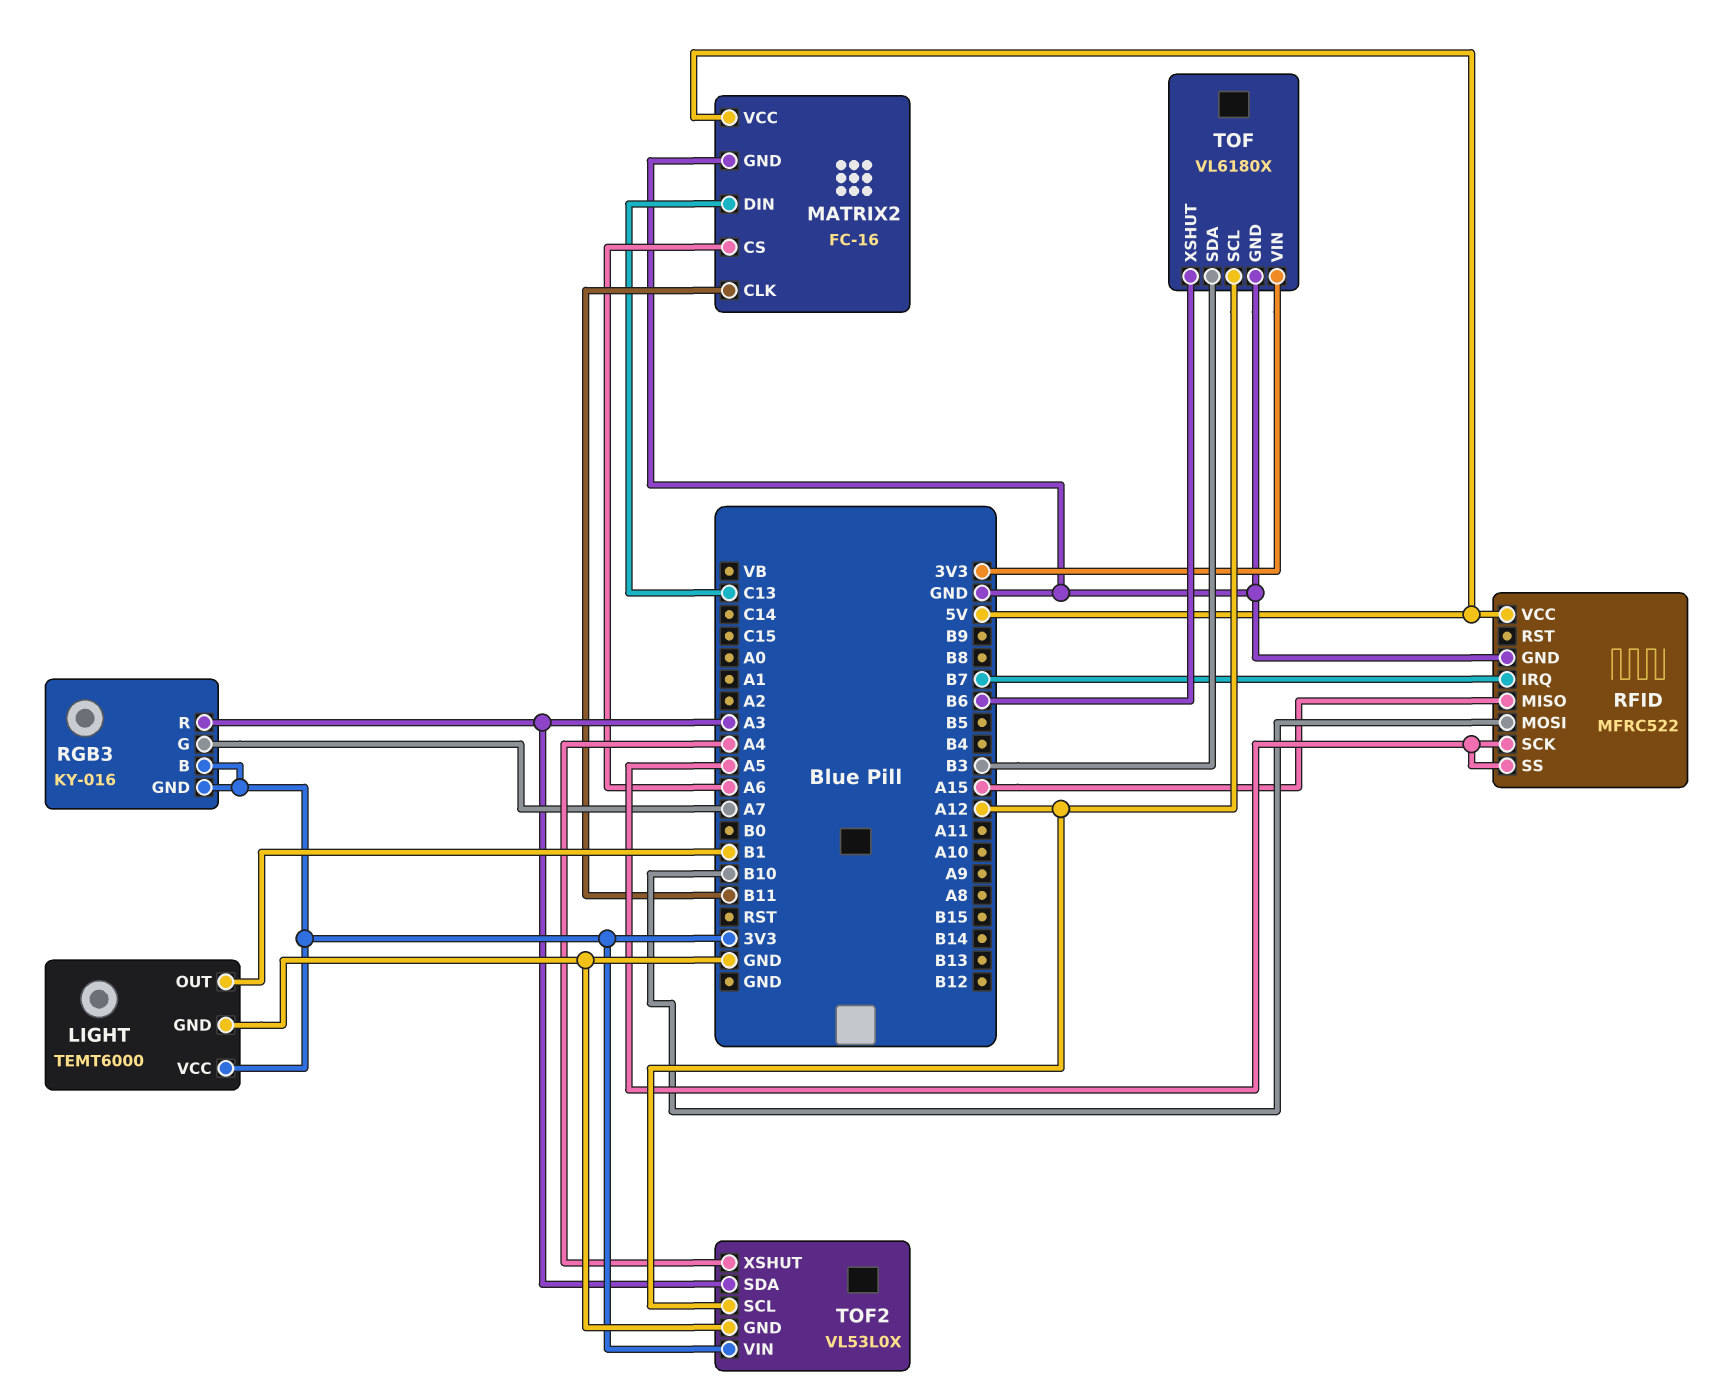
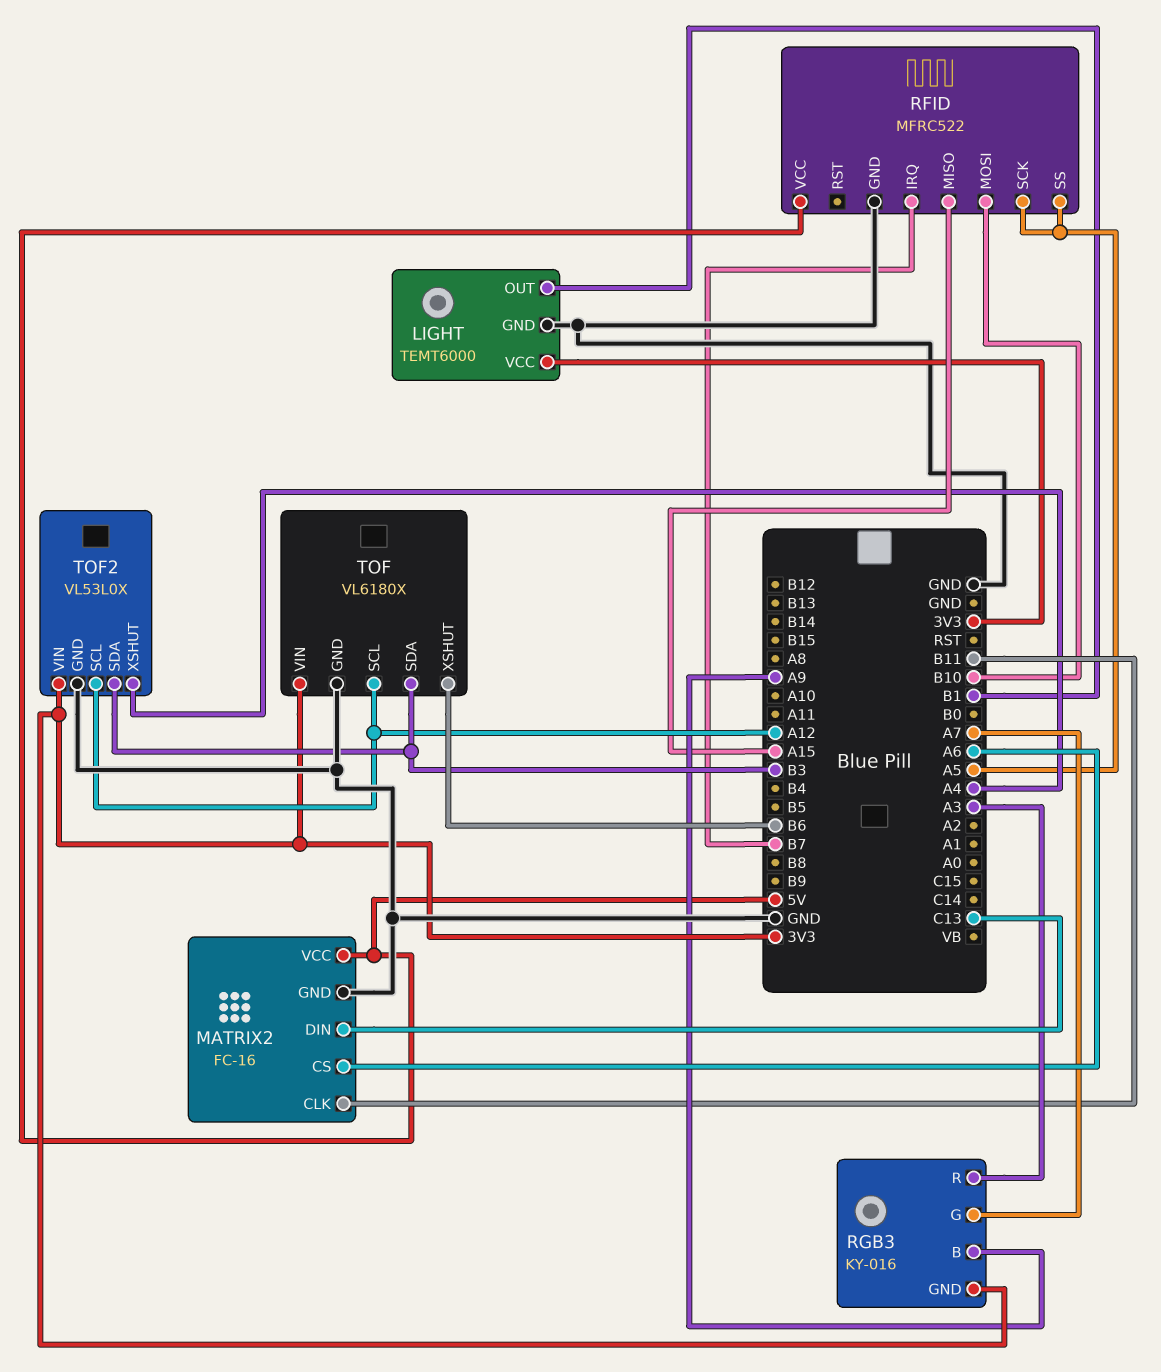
RGB3 pin B: 3V3 -> A9
TOF2 pin SDA: A3 -> B3

